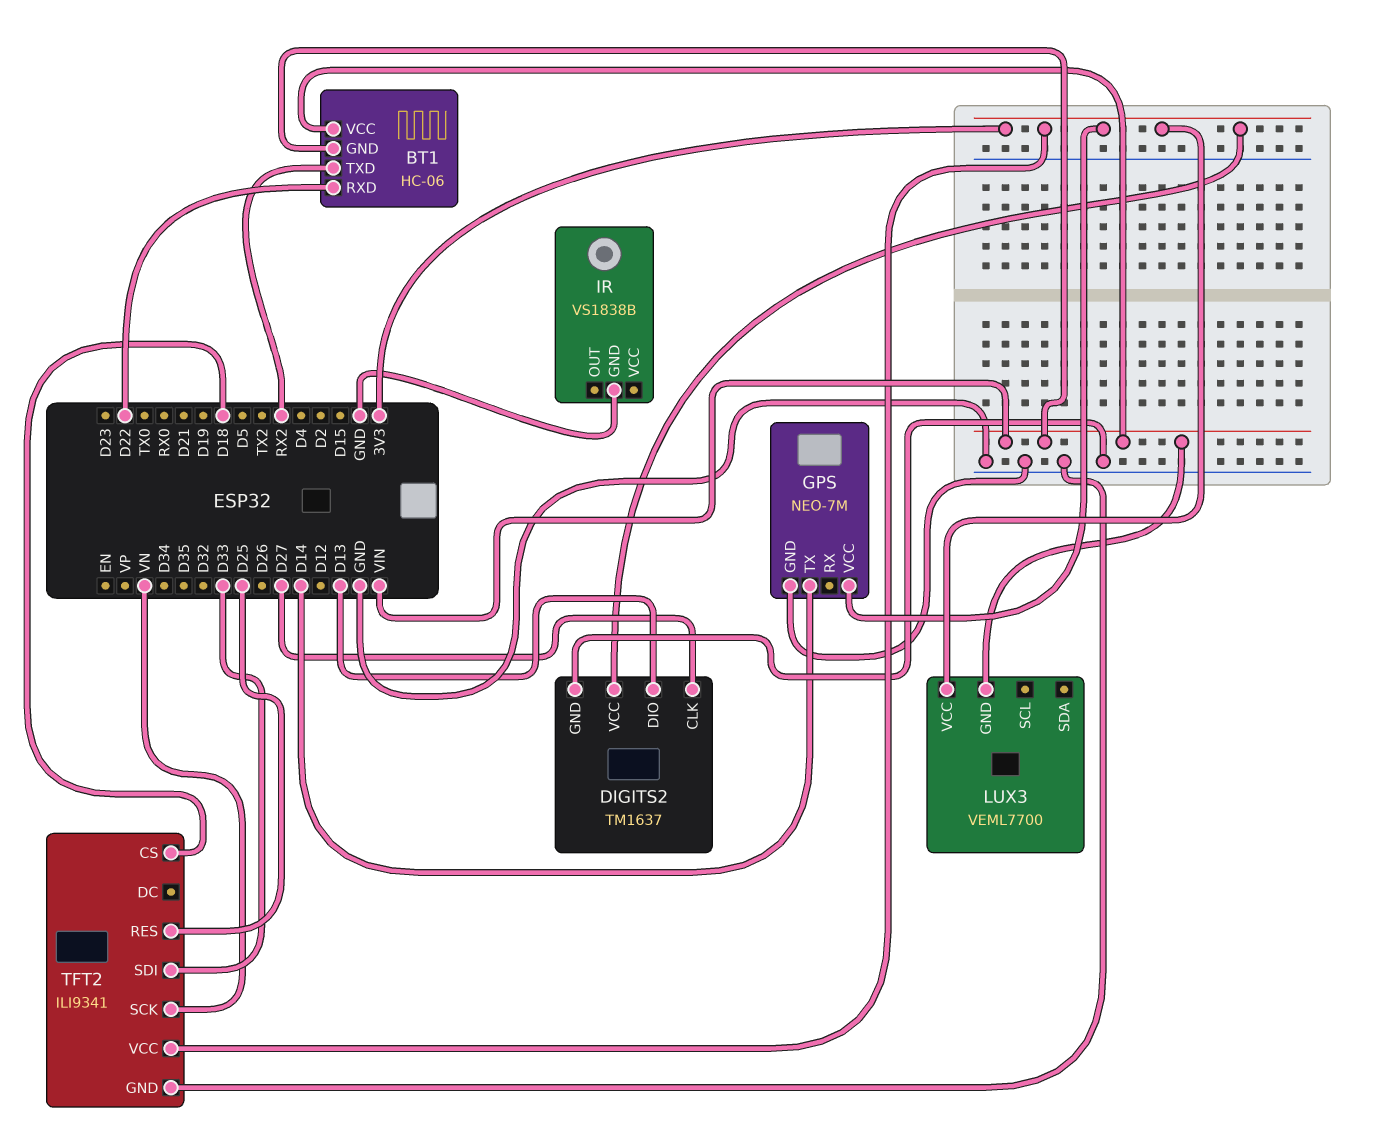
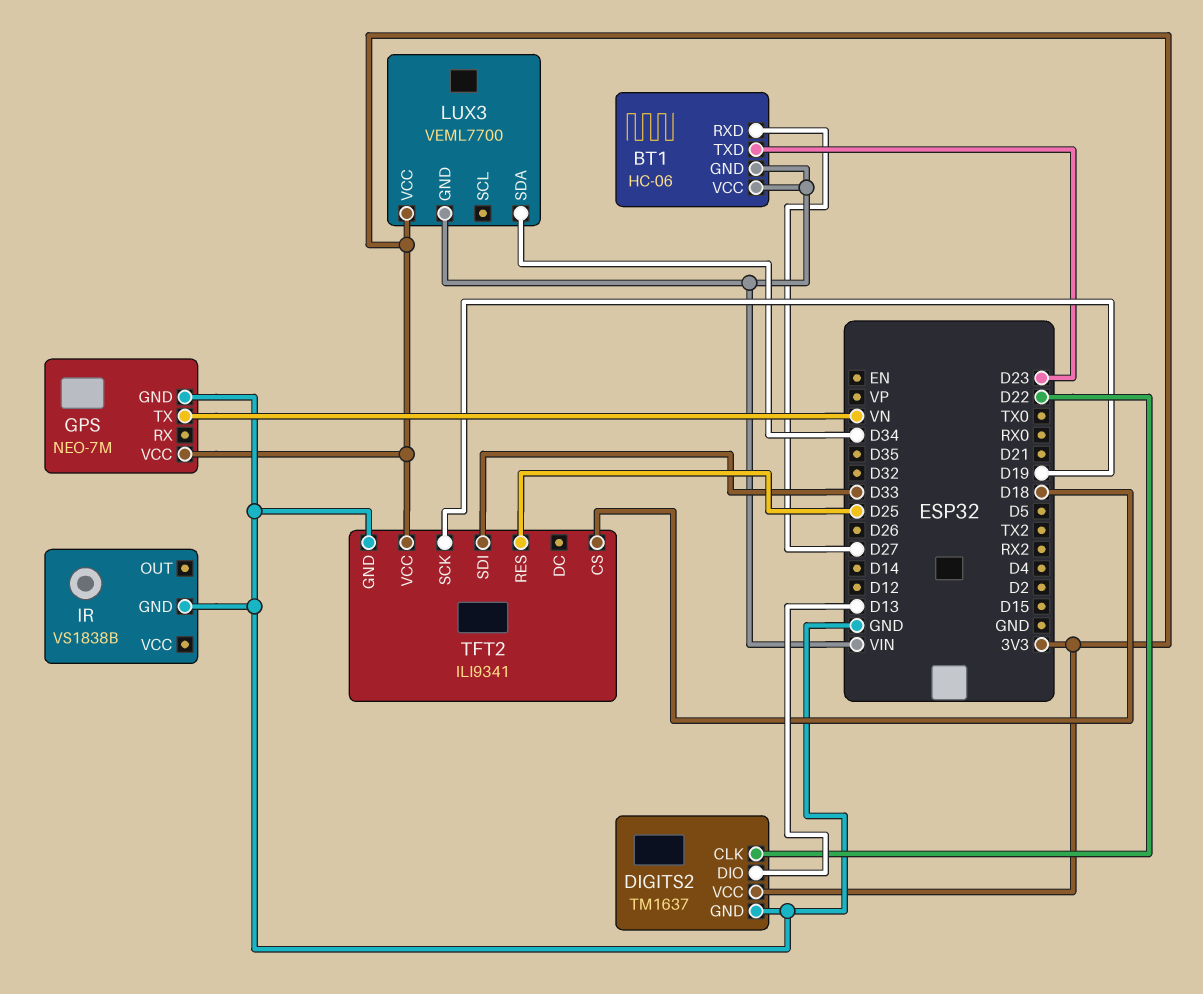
BT1 pin RXD: D22 -> D27
BT1 pin TXD: RX2 -> D23
DIGITS2 pin CLK: D27 -> D22
GPS pin TX: D14 -> VN
LUX3 pin SDA: none -> D34
TFT2 pin SCK: VN -> D19

